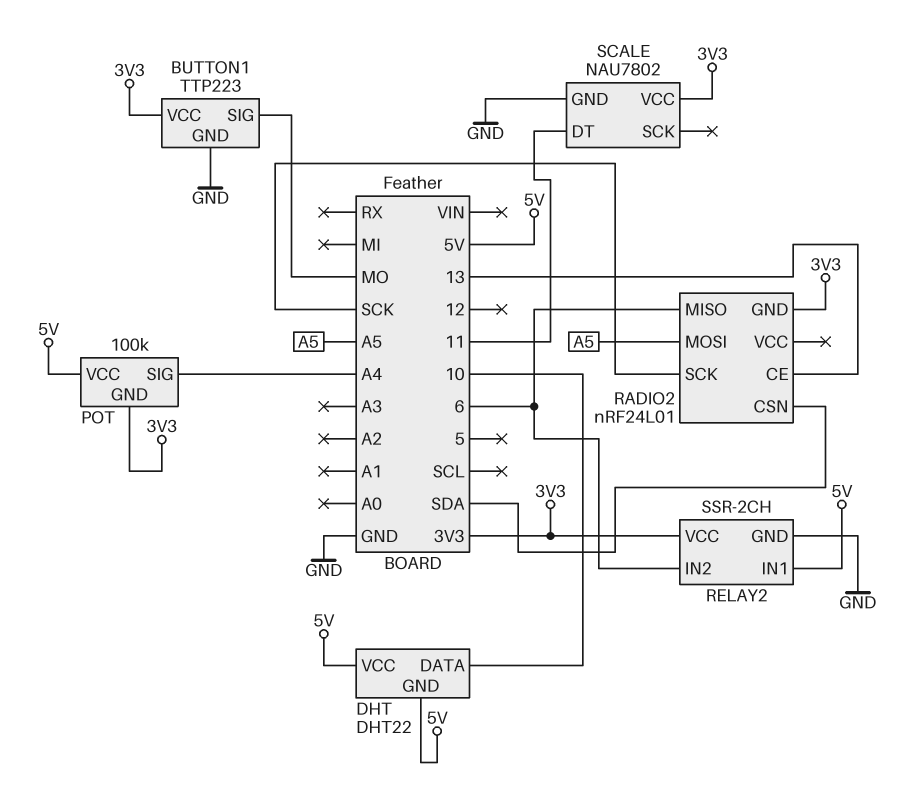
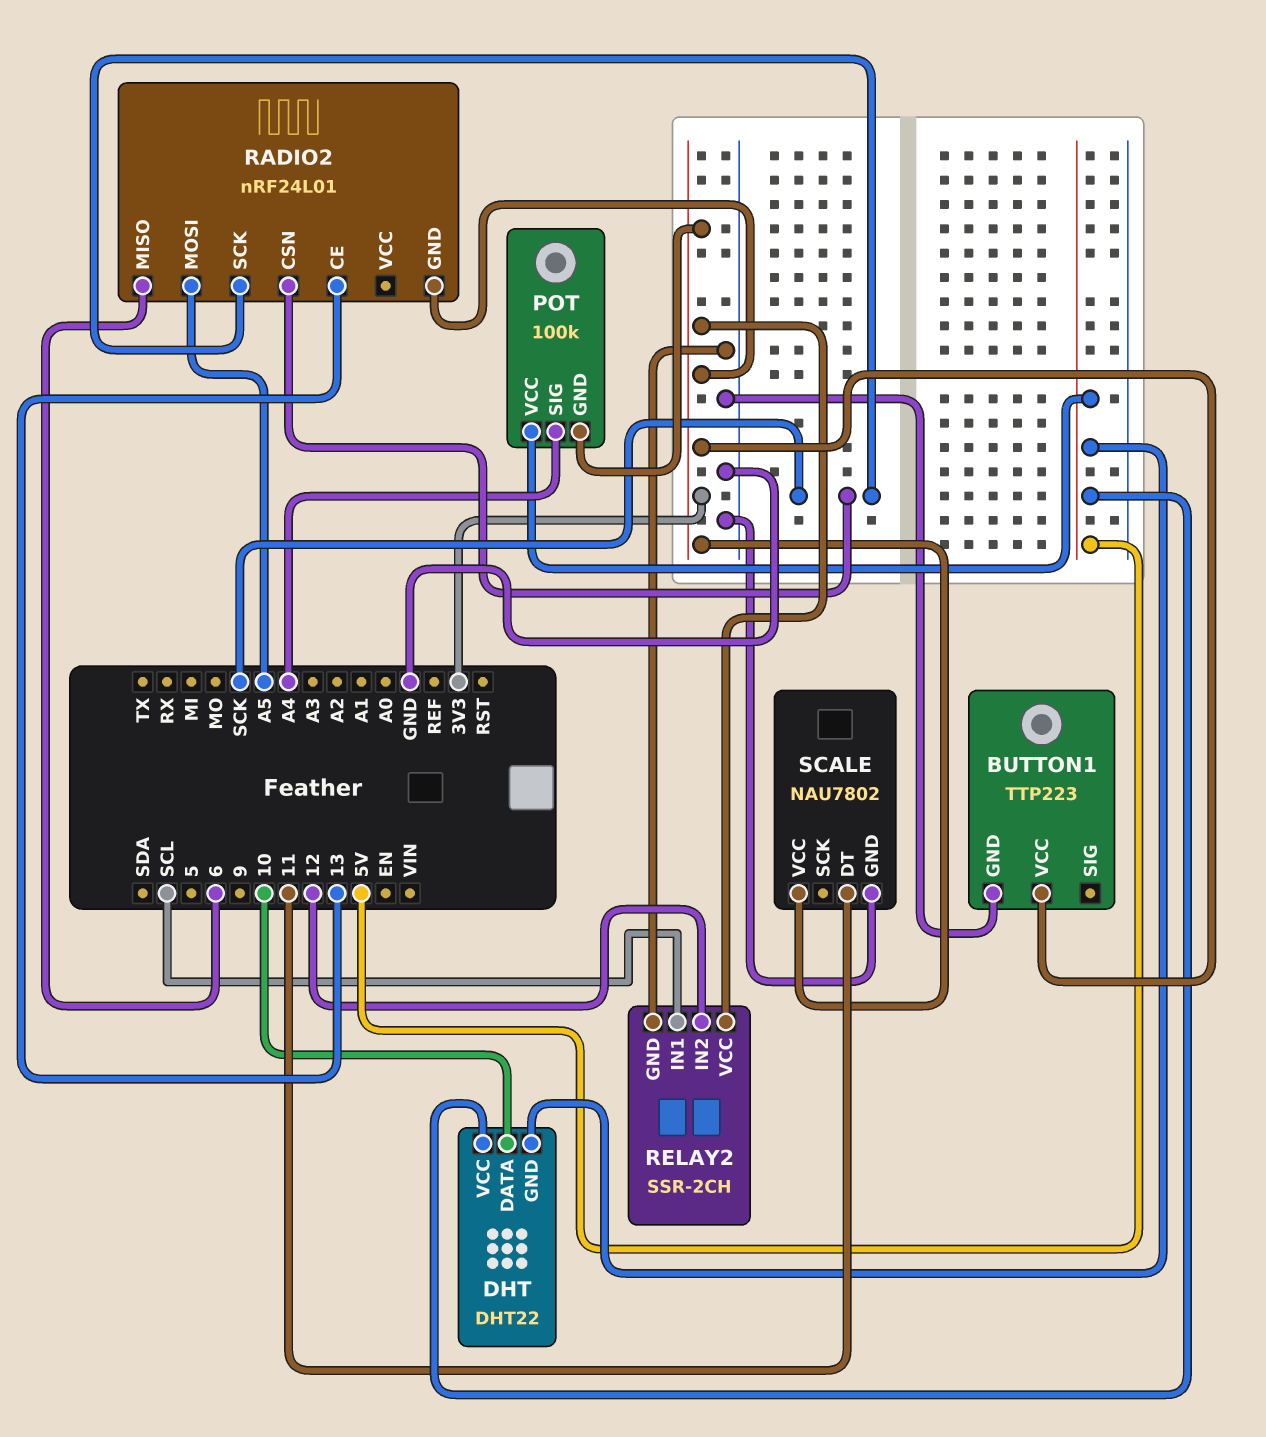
BUTTON1 pin SIG: MO -> none
RADIO2 pin CSN: SDA -> SCK
RELAY2 pin IN1: 5V -> SCL
RELAY2 pin IN2: 6 -> 12

